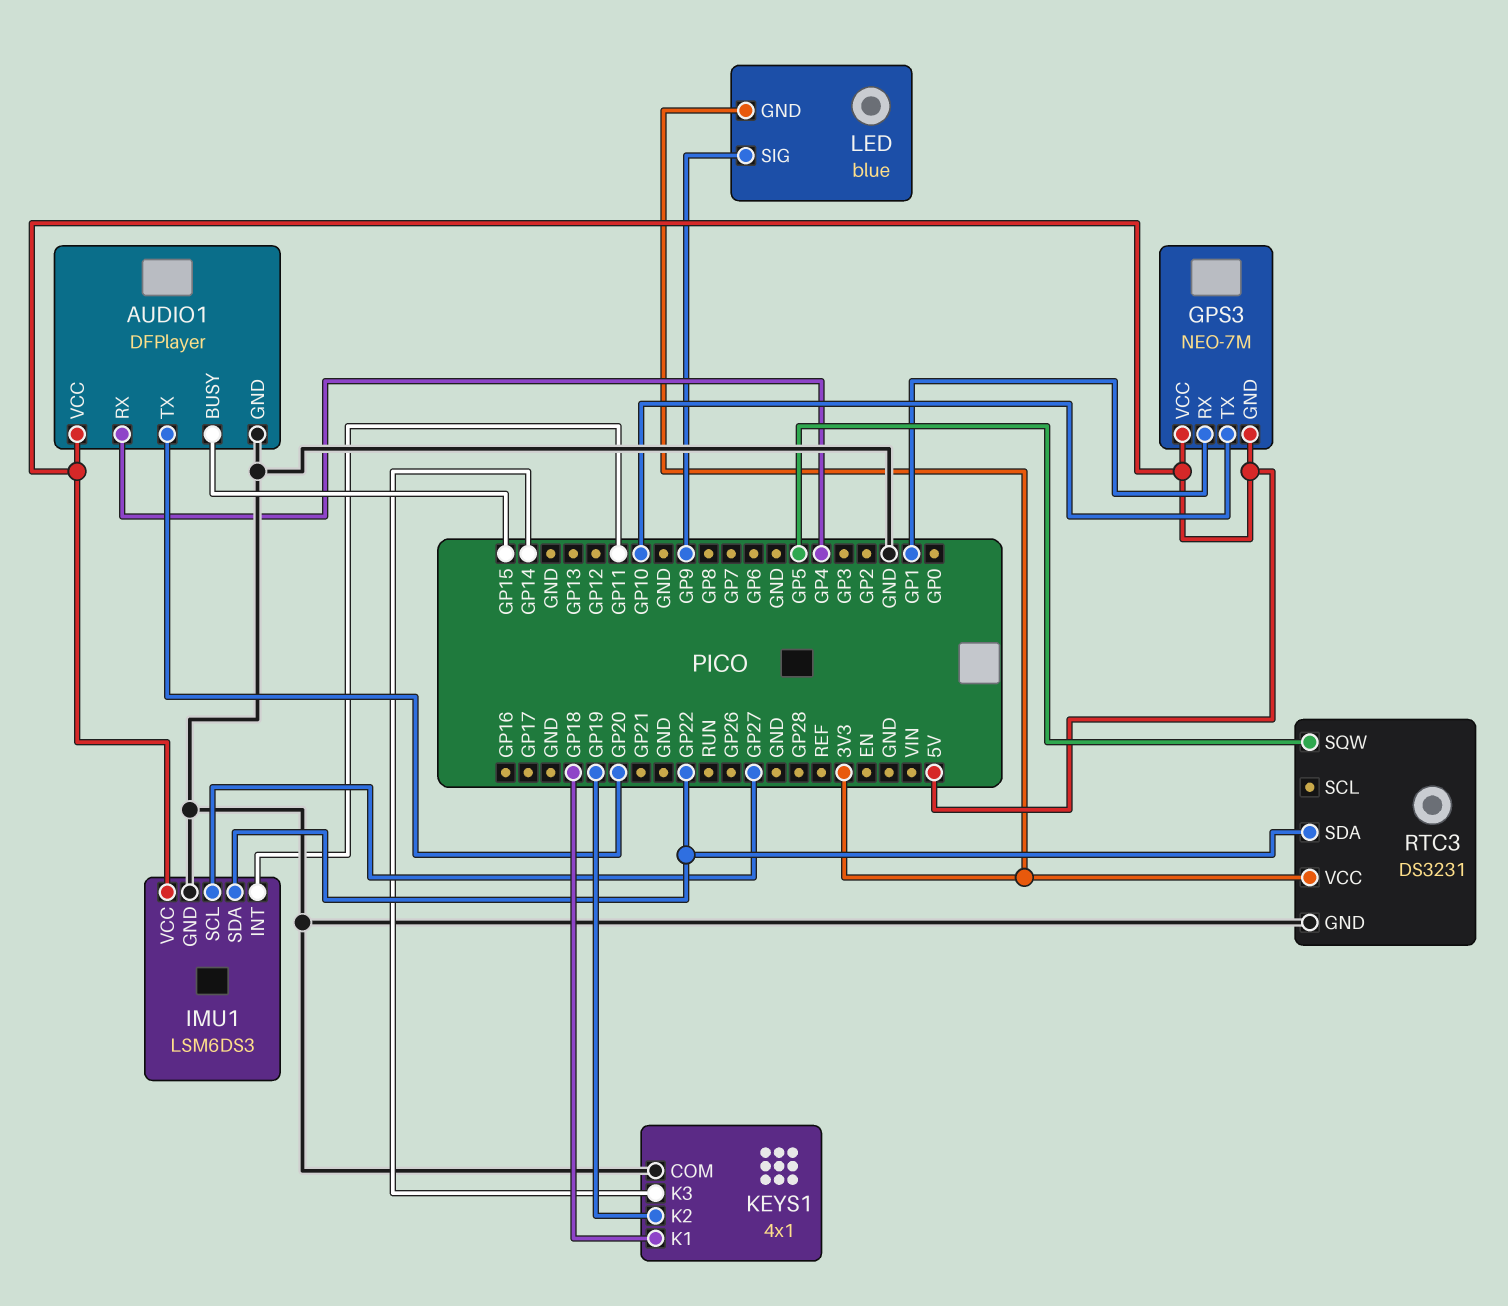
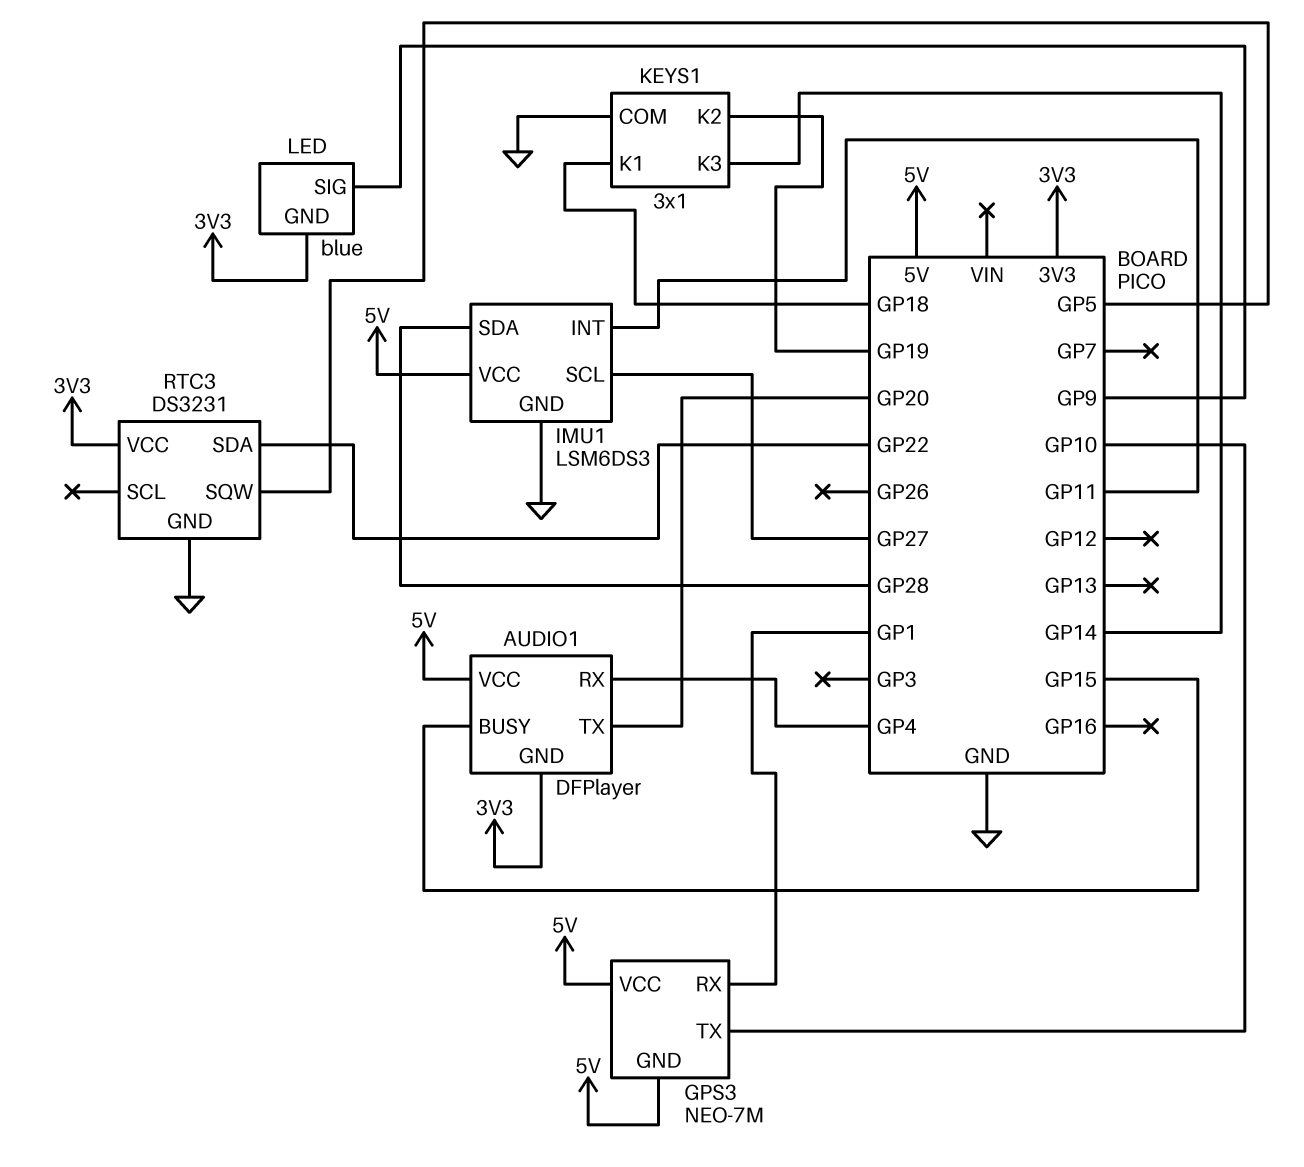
AUDIO1 pin GND: GND -> 3V3
IMU1 pin SDA: GP22 -> GP28
KEYS1: 4x1 -> 3x1

